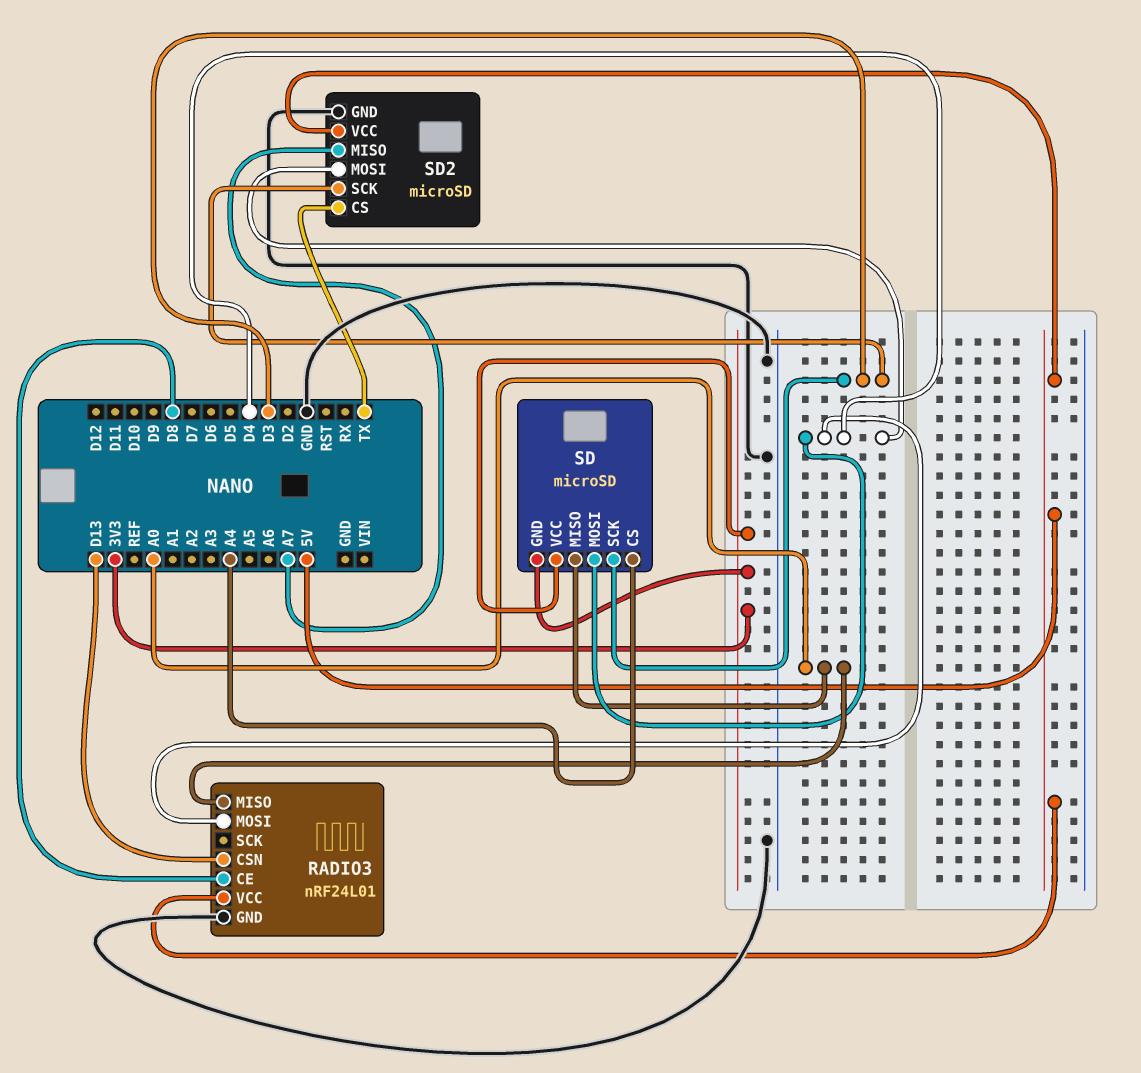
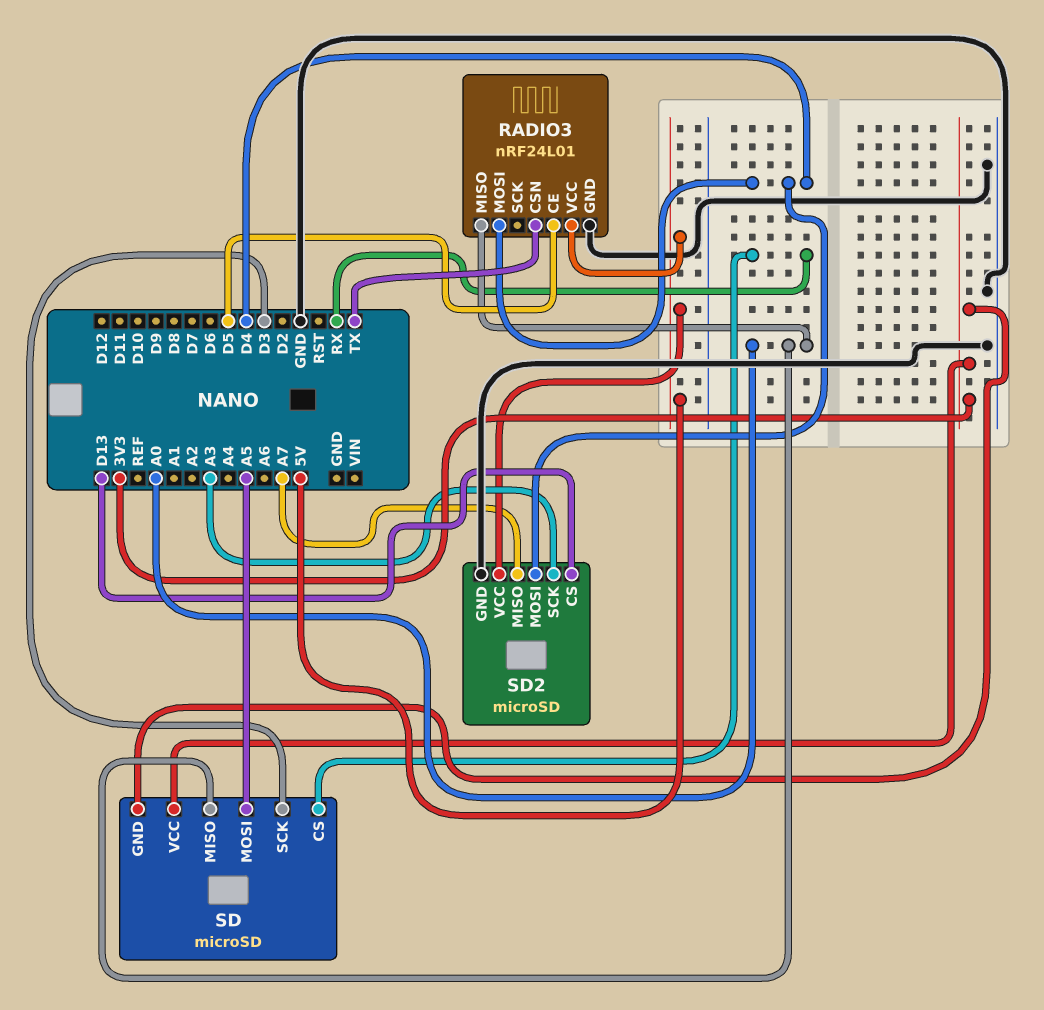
RADIO3 pin CE: D8 -> D5
RADIO3 pin CSN: D13 -> TX
SD pin CS: A4 -> RX
SD pin MOSI: D4 -> A5
SD2 pin CS: TX -> D13
SD2 pin SCK: D3 -> A3

